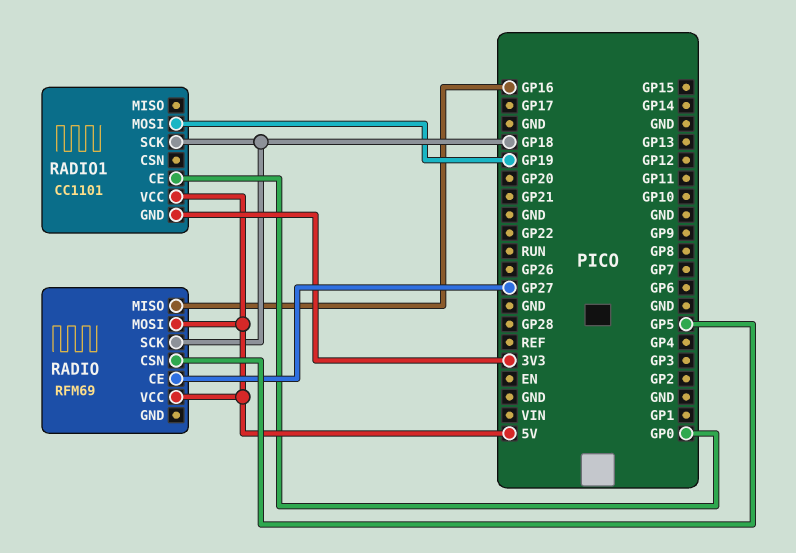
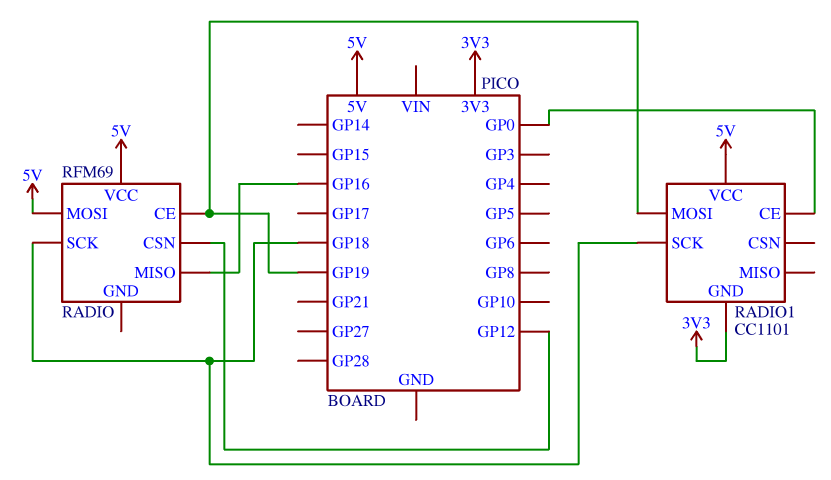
RADIO pin CE: GP27 -> GP19
RADIO pin CSN: GP5 -> GP12

